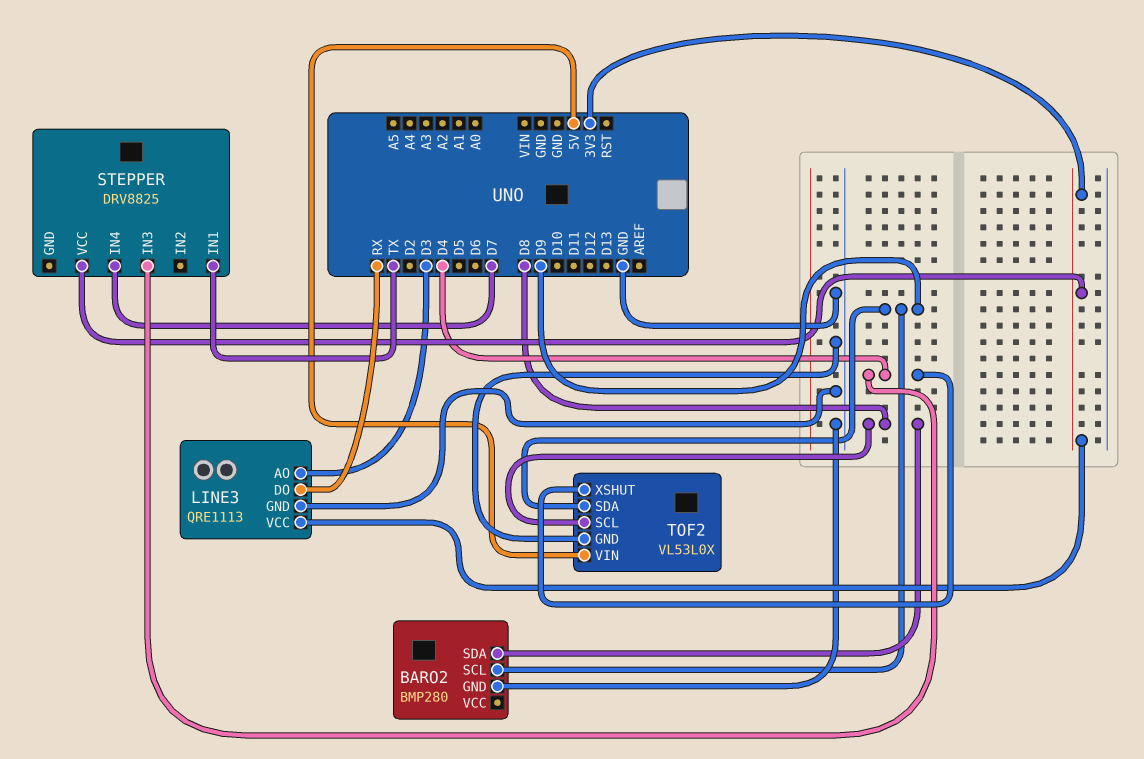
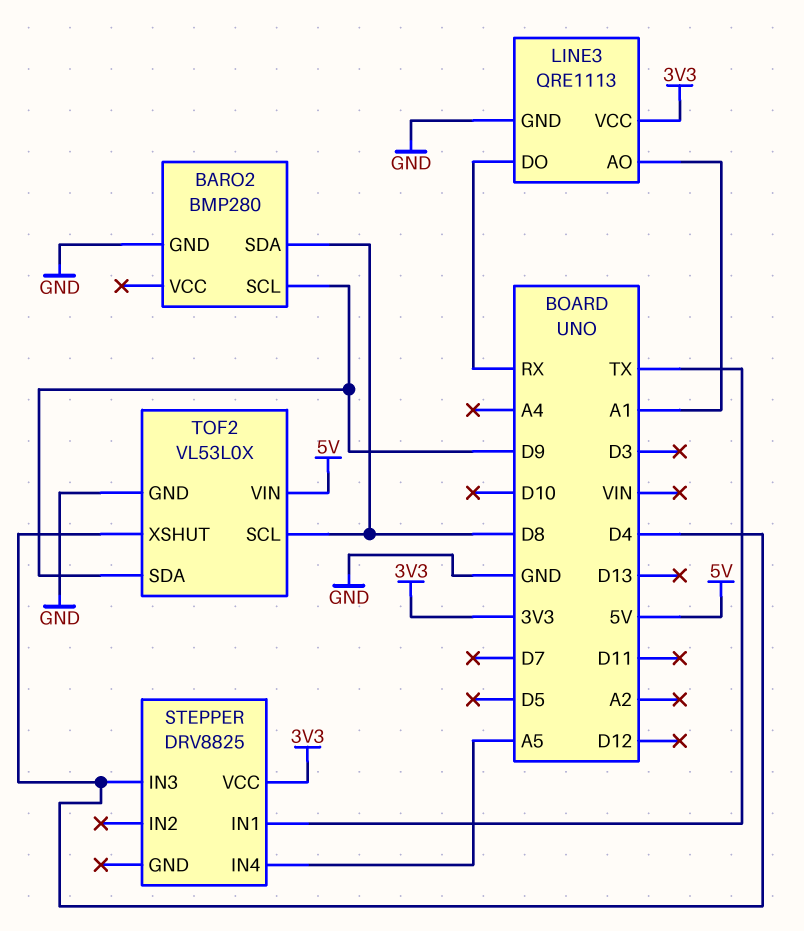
LINE3 pin AO: D3 -> A1
STEPPER pin IN4: D7 -> A5

